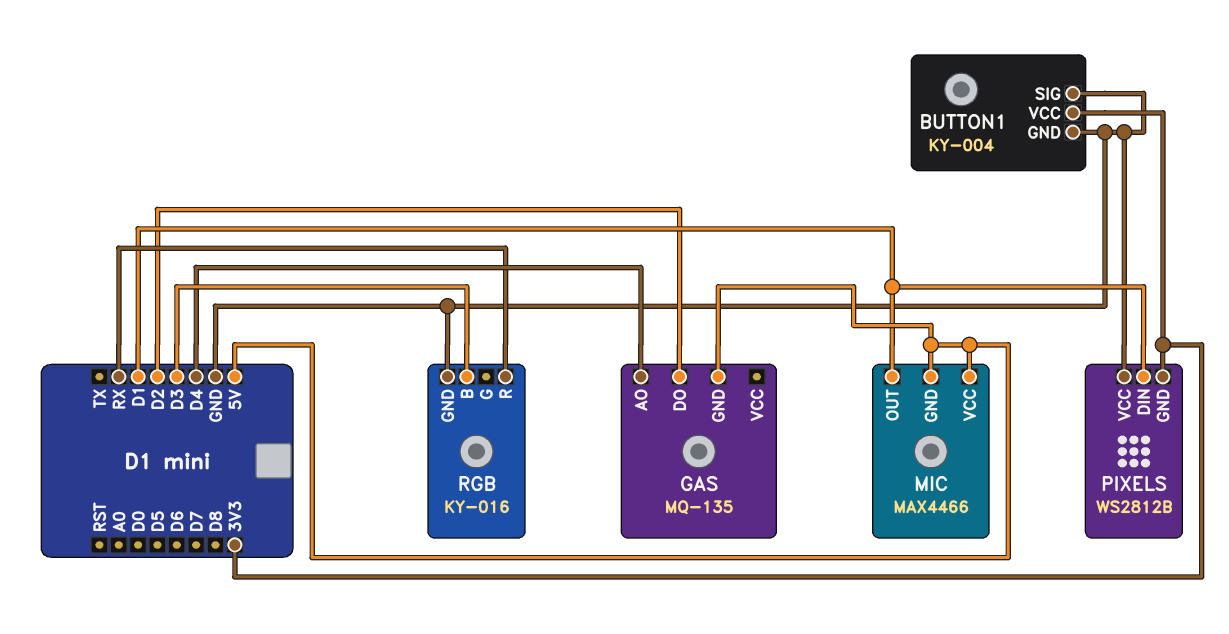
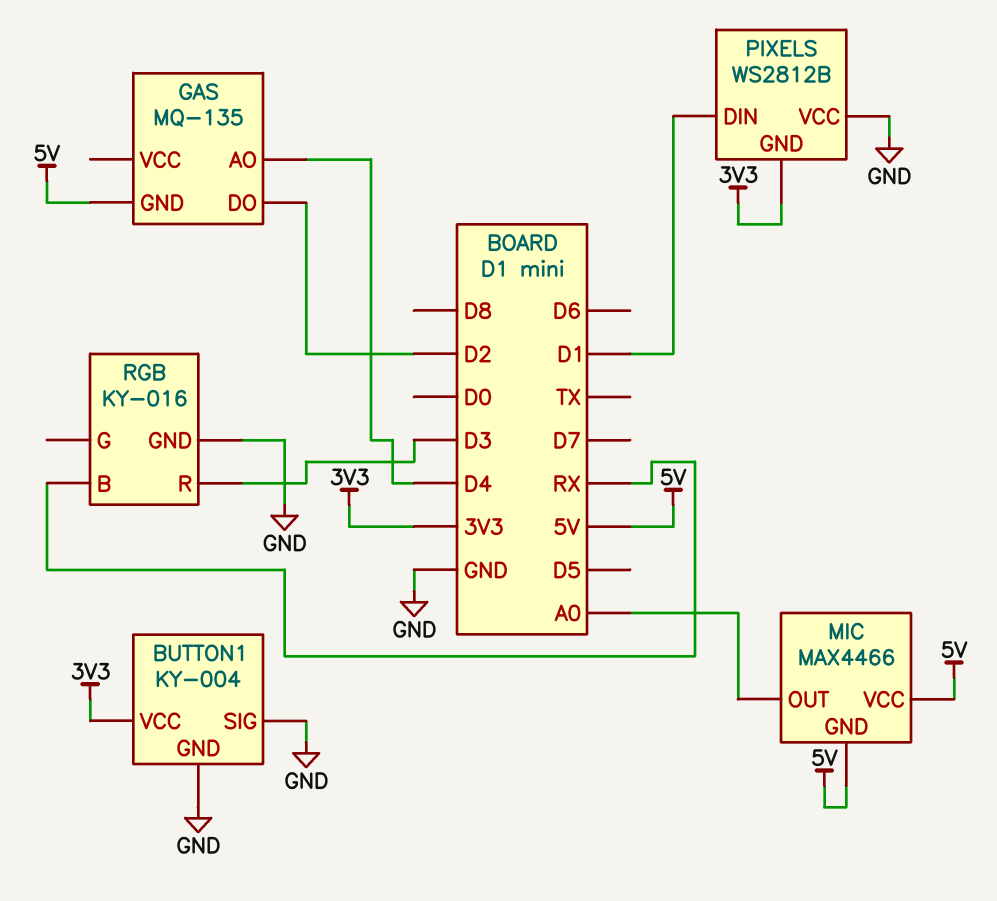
MIC pin OUT: D1 -> A0
RGB pin B: D3 -> RX
RGB pin R: RX -> D3

